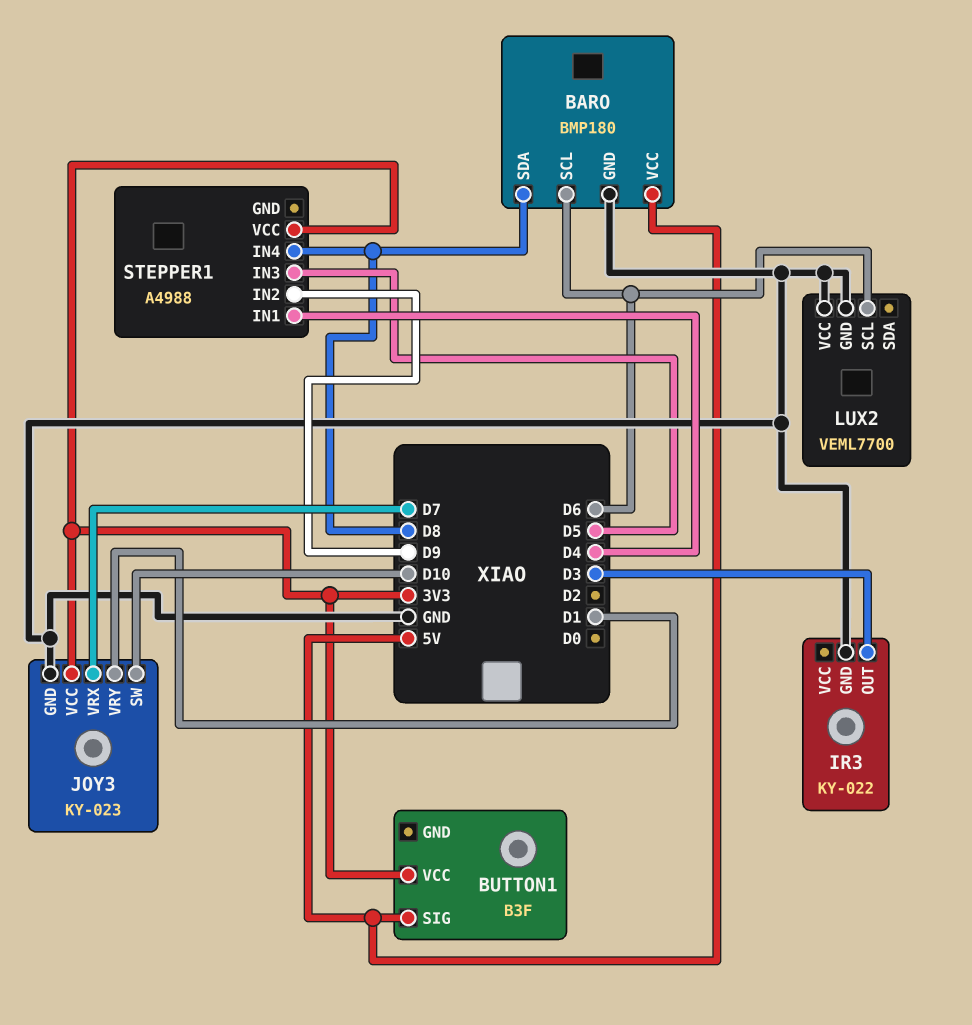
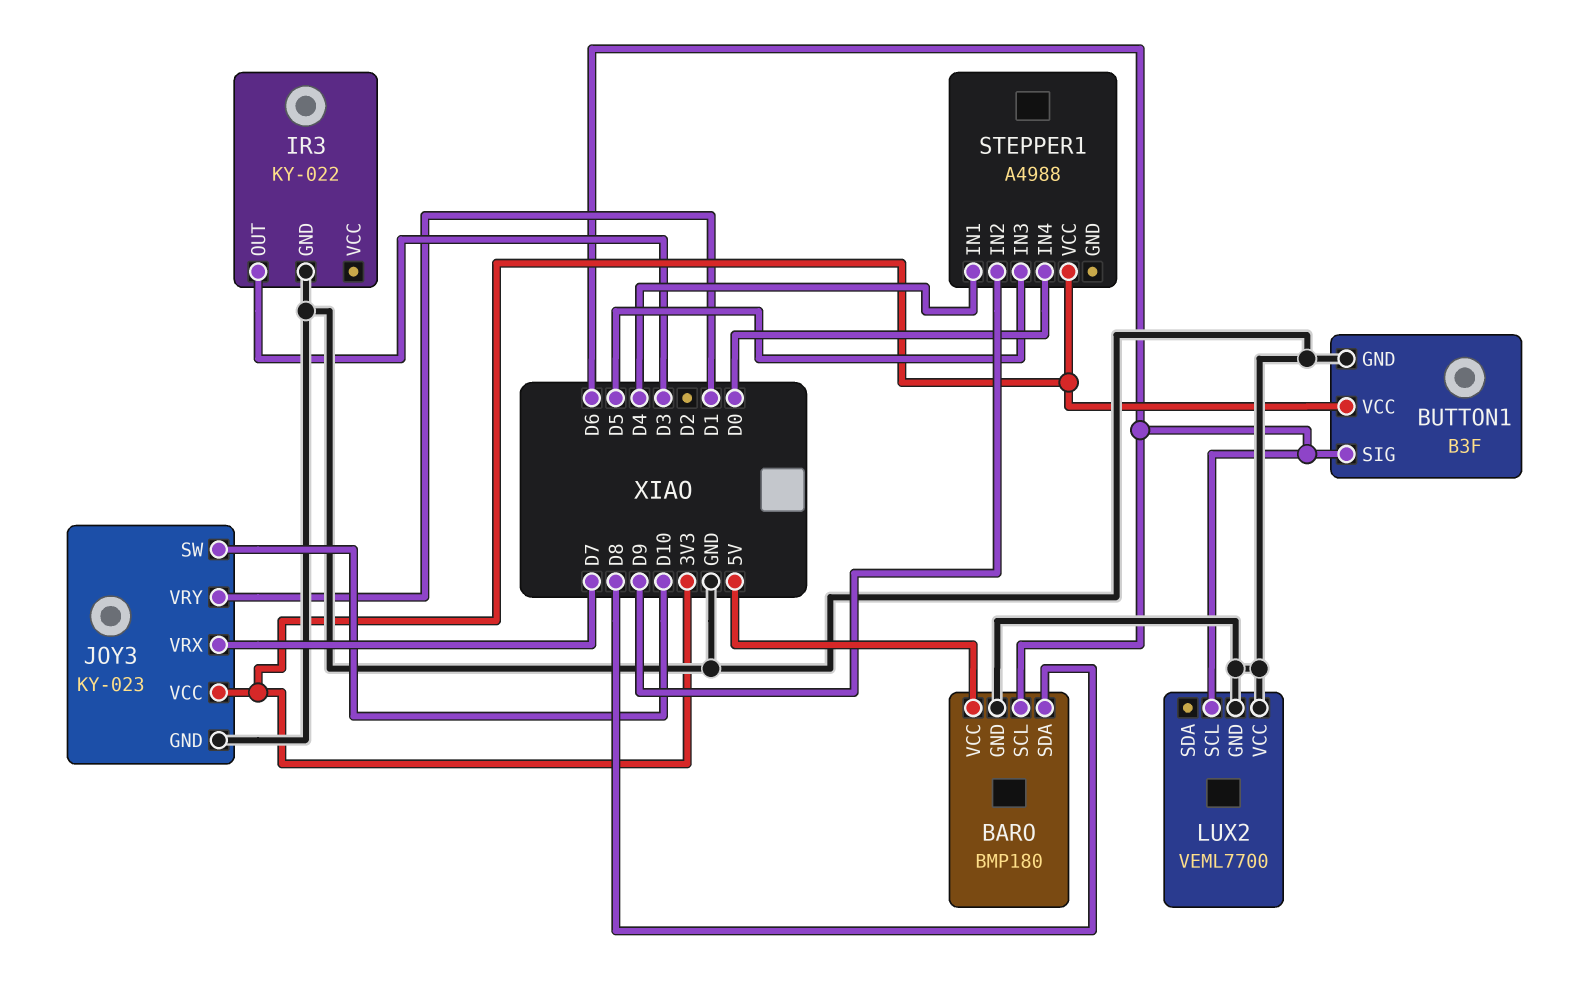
BUTTON1 pin GND: none -> GND
BUTTON1 pin SIG: 5V -> D6
STEPPER1 pin IN4: D8 -> D0

